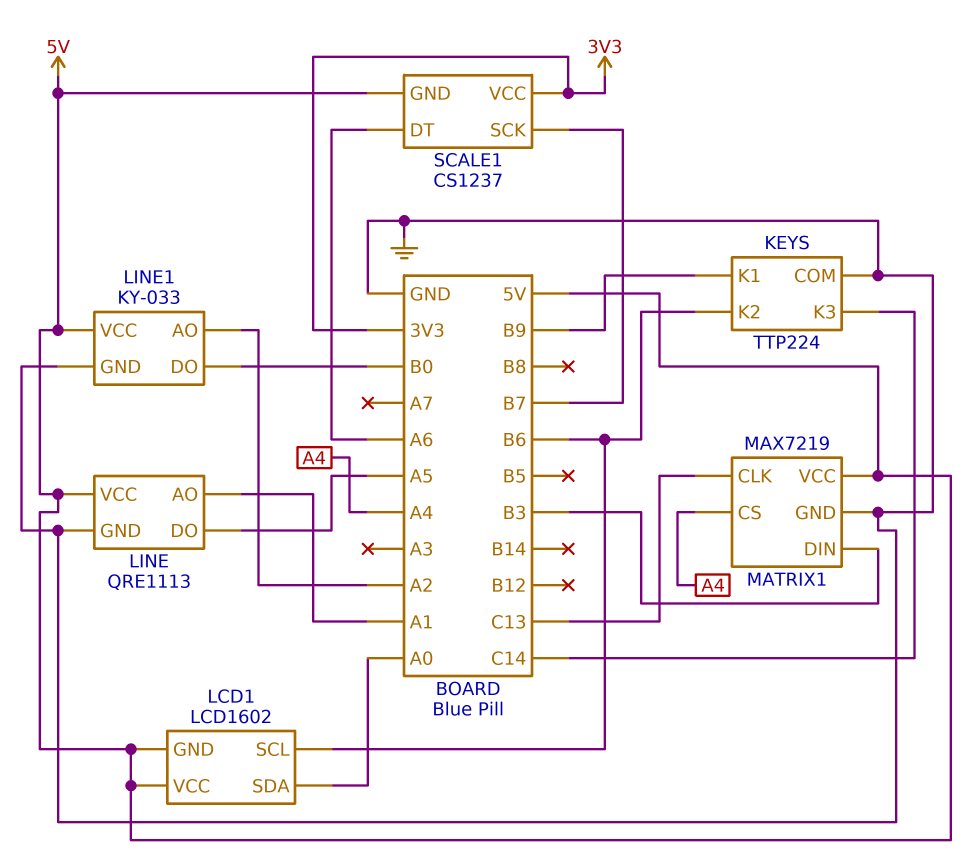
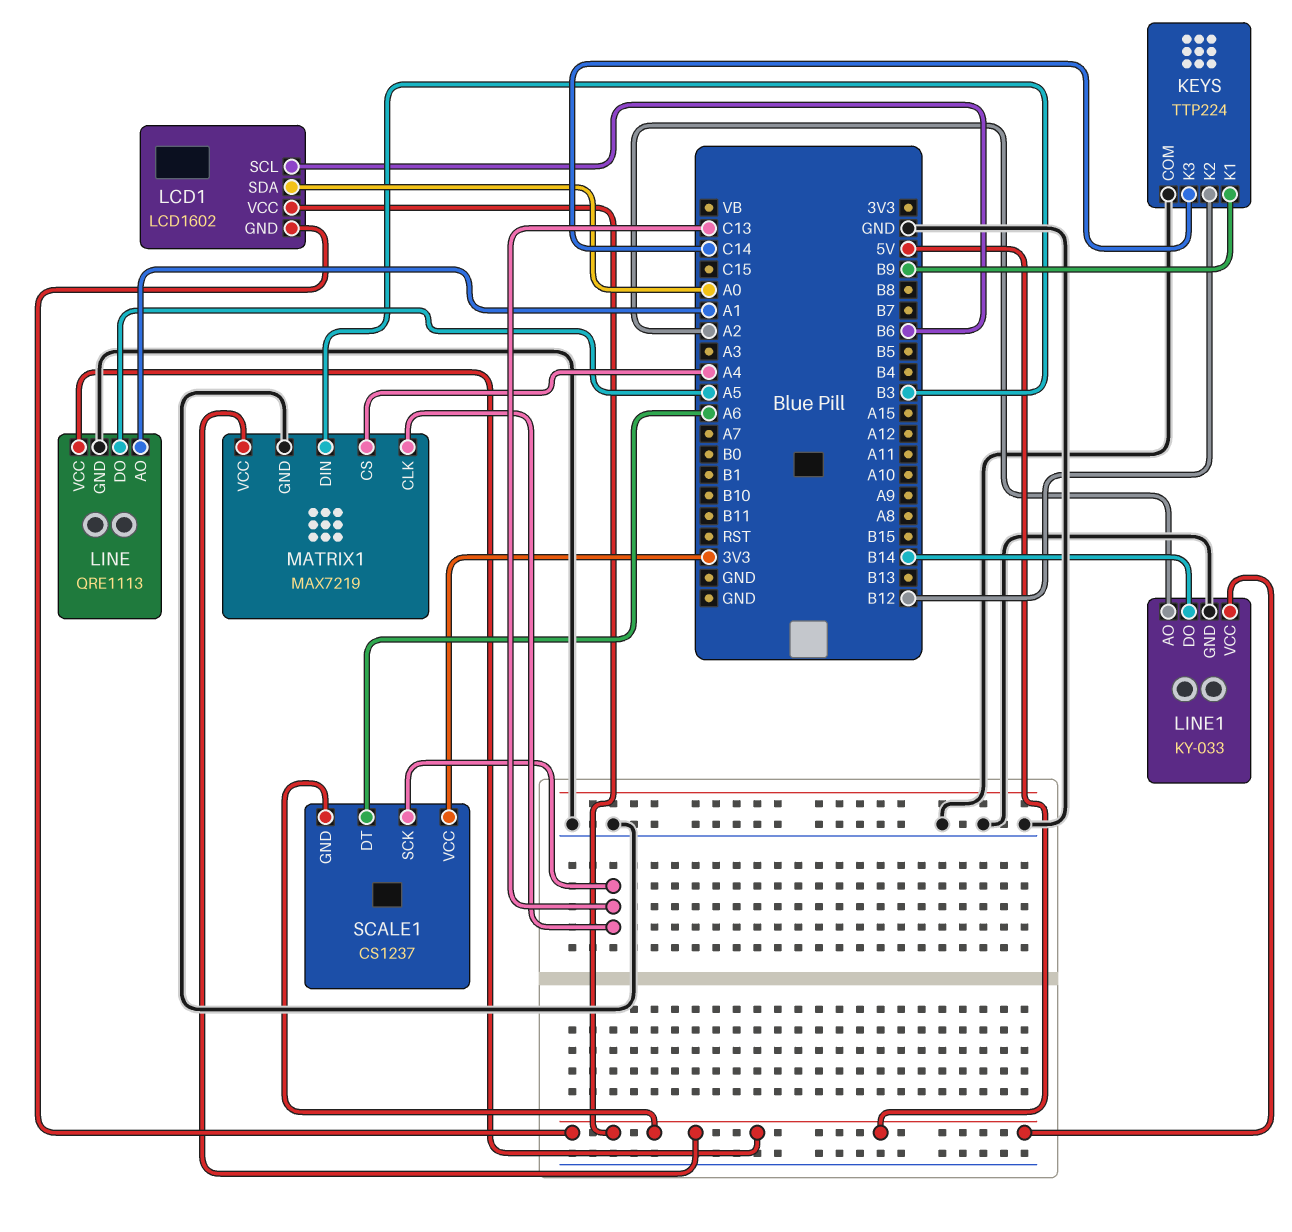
KEYS pin K2: B6 -> B12
LINE1 pin DO: B0 -> B14
SCALE1 pin SCK: B7 -> C13

